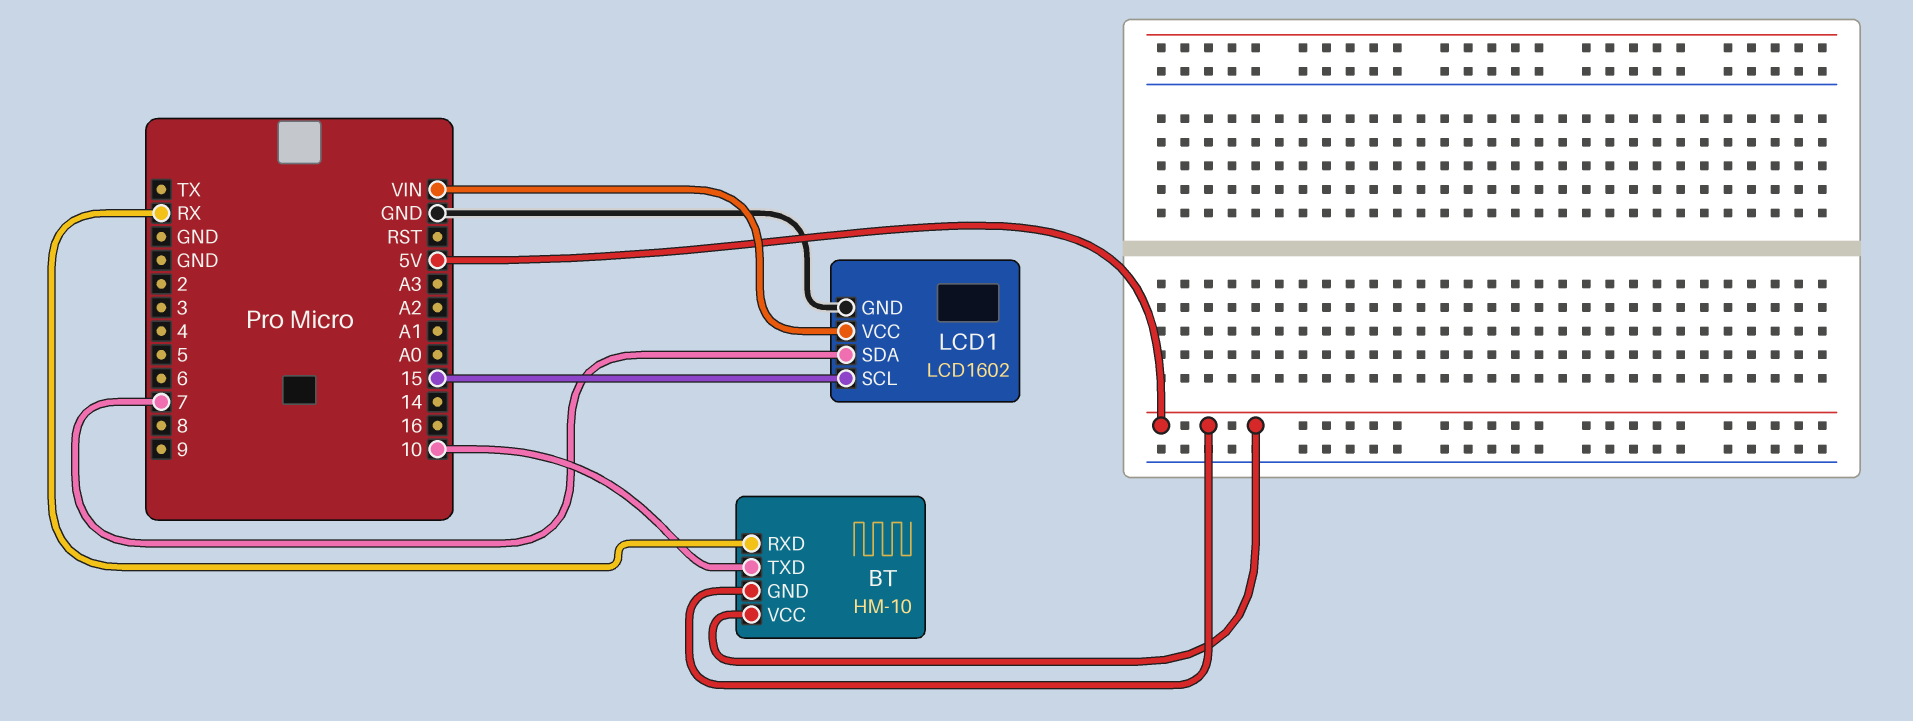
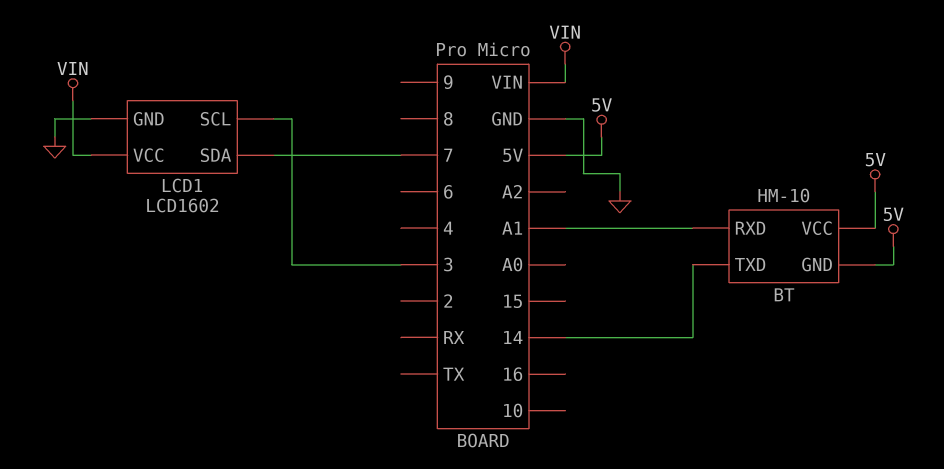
BT pin RXD: RX -> A1
BT pin TXD: 10 -> 14
LCD1 pin SCL: 15 -> 3

